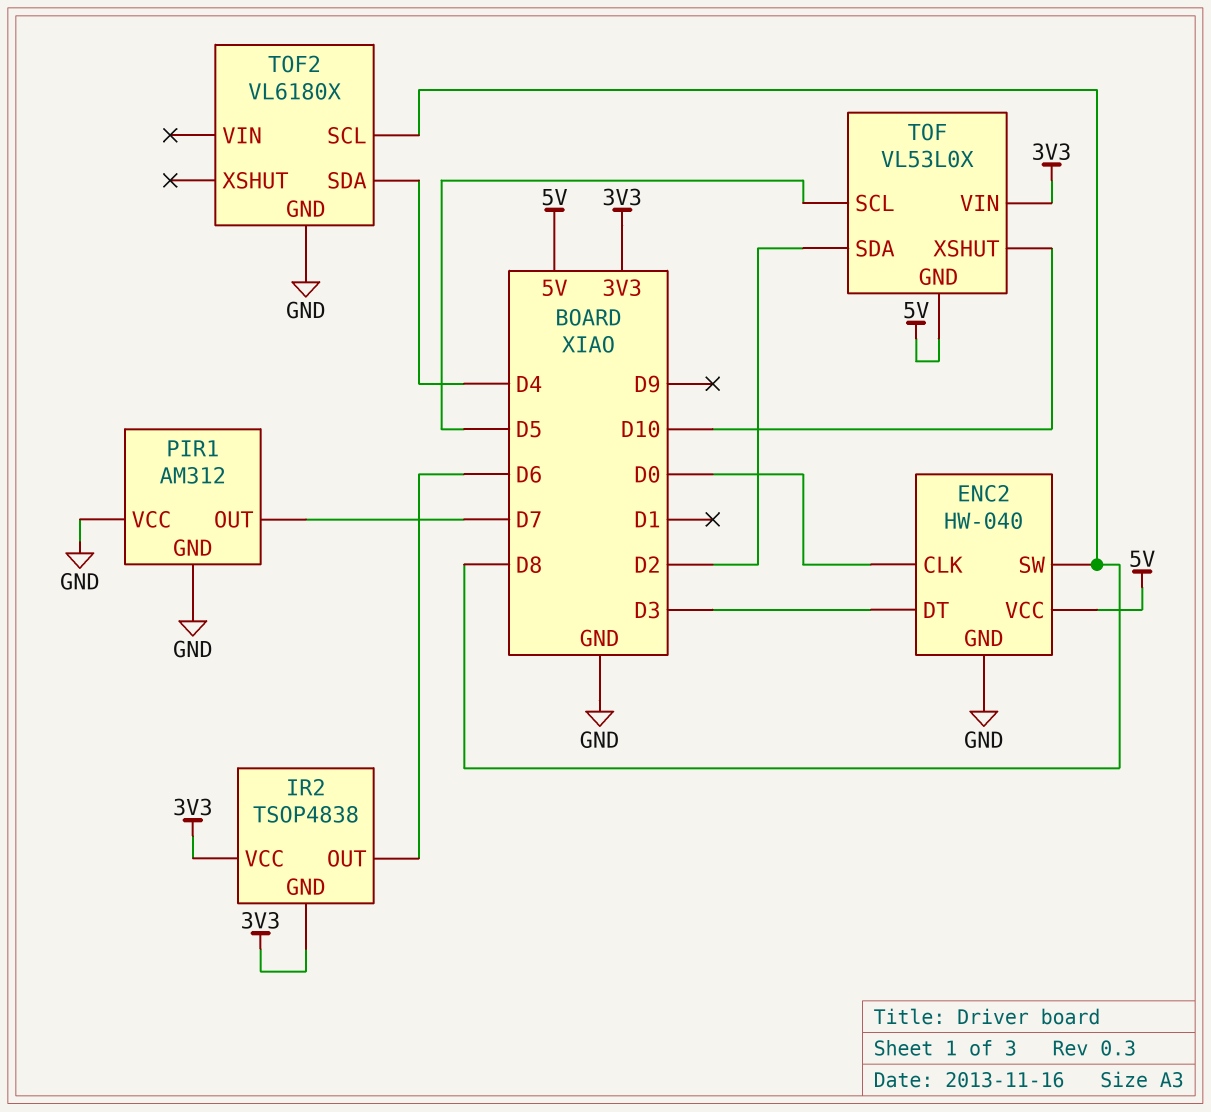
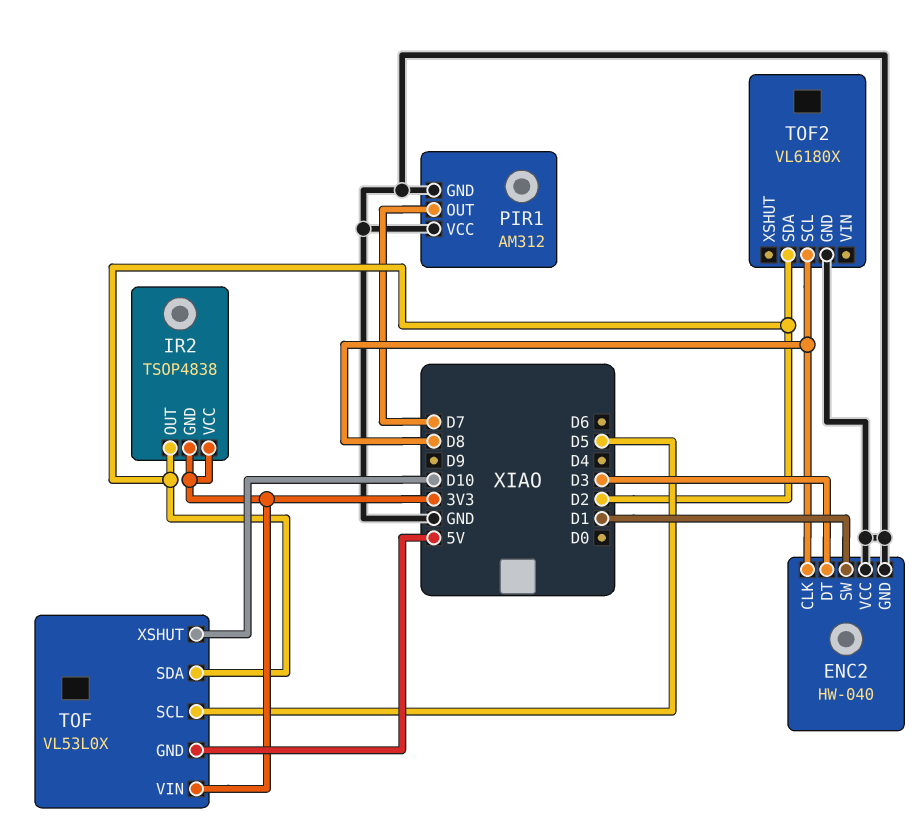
ENC2 pin CLK: D0 -> D8
ENC2 pin SW: D8 -> D1
ENC2 pin VCC: 5V -> GND
IR2 pin OUT: D6 -> D2
TOF2 pin SDA: D4 -> D2

